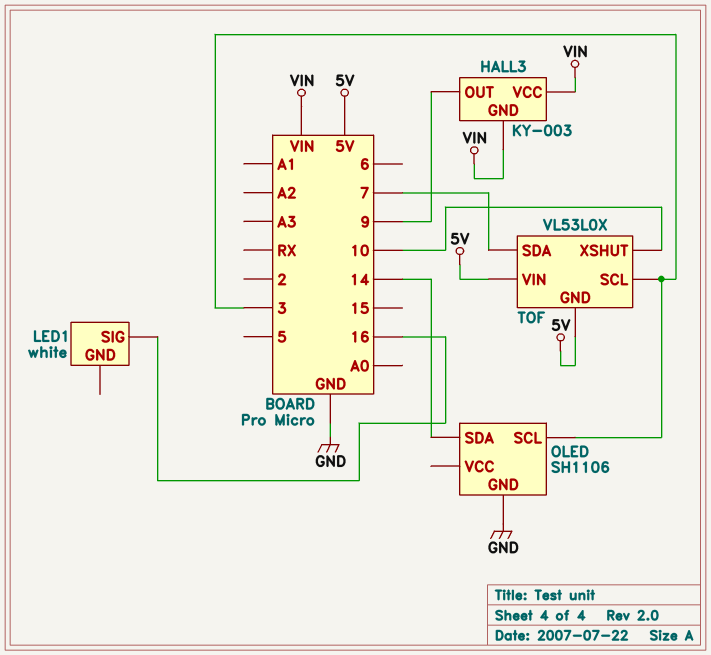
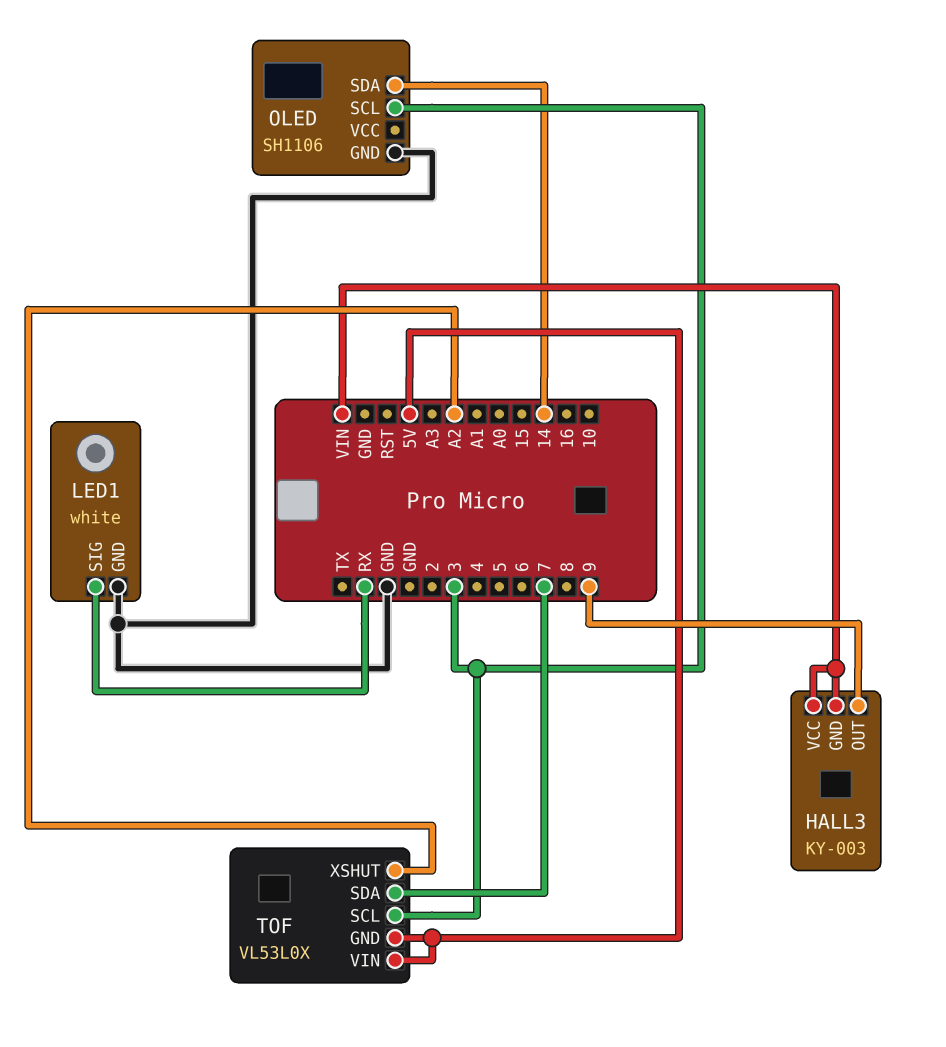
LED1 pin GND: none -> GND
LED1 pin SIG: 16 -> RX
TOF pin XSHUT: 10 -> A2

